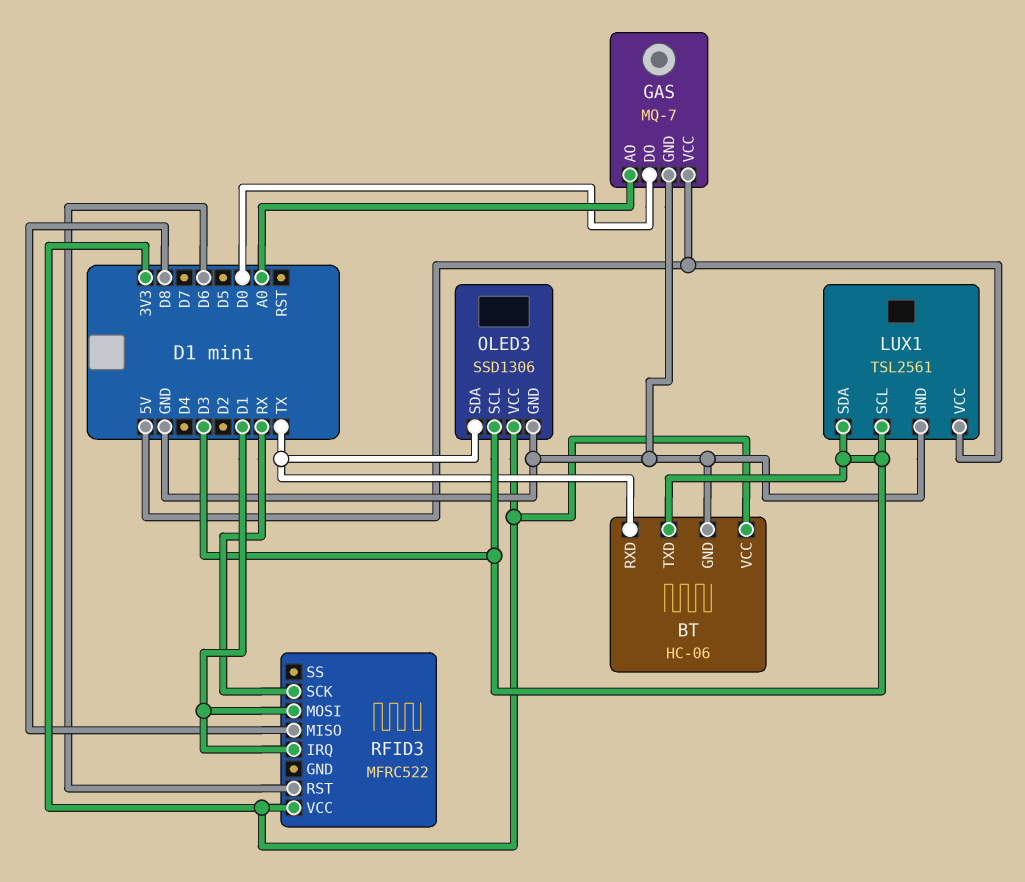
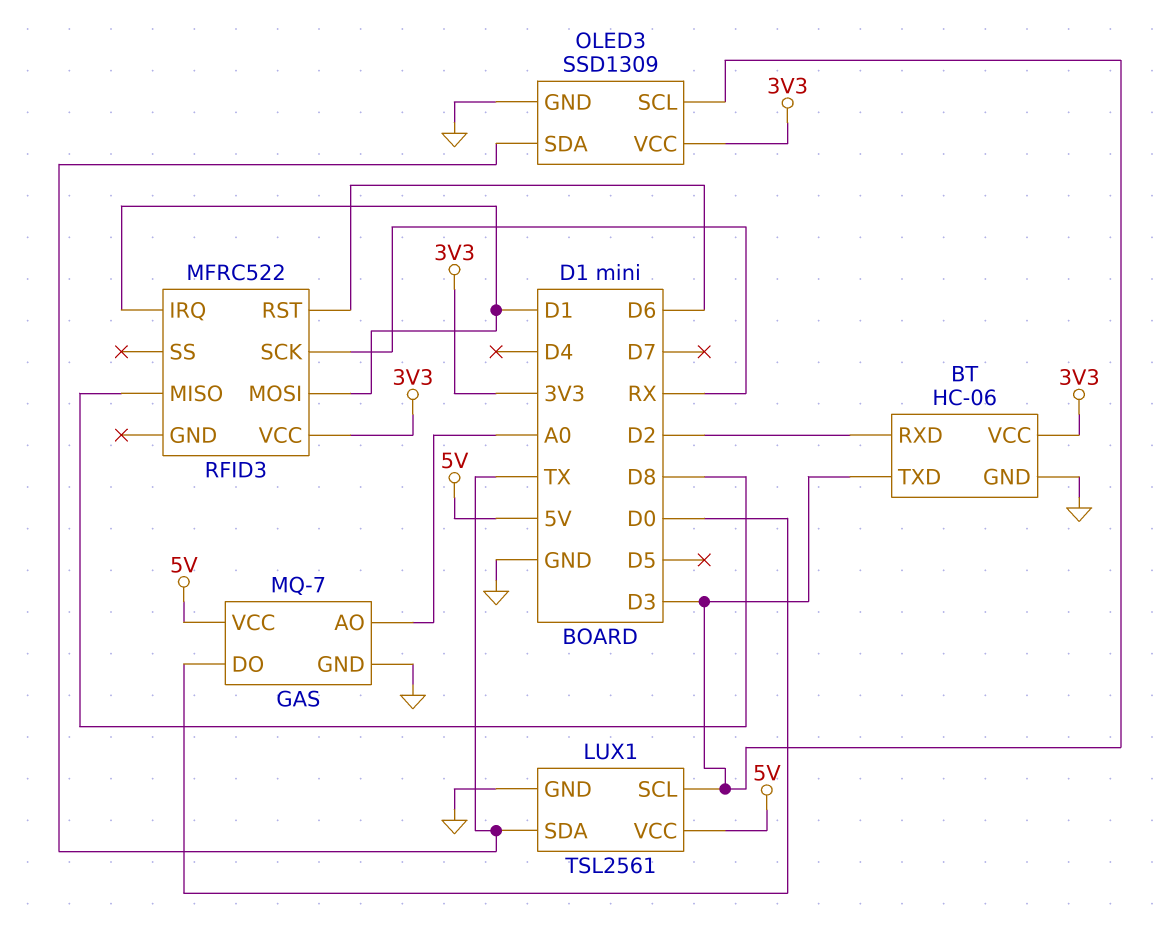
BT pin RXD: TX -> D2
LUX1 pin SDA: D3 -> TX
OLED3: SSD1306 -> SSD1309

